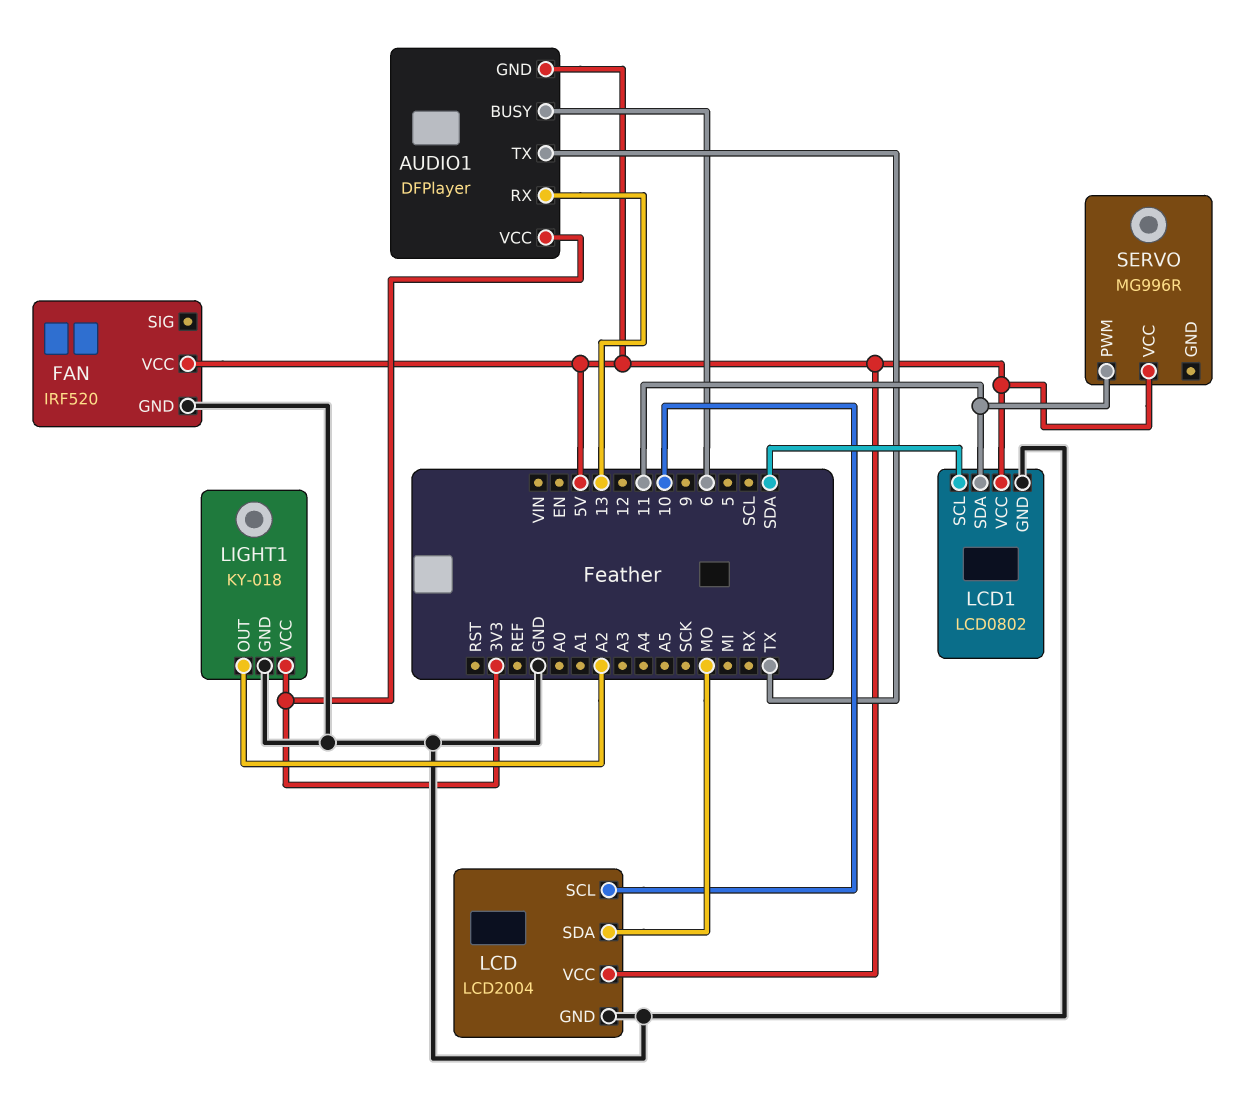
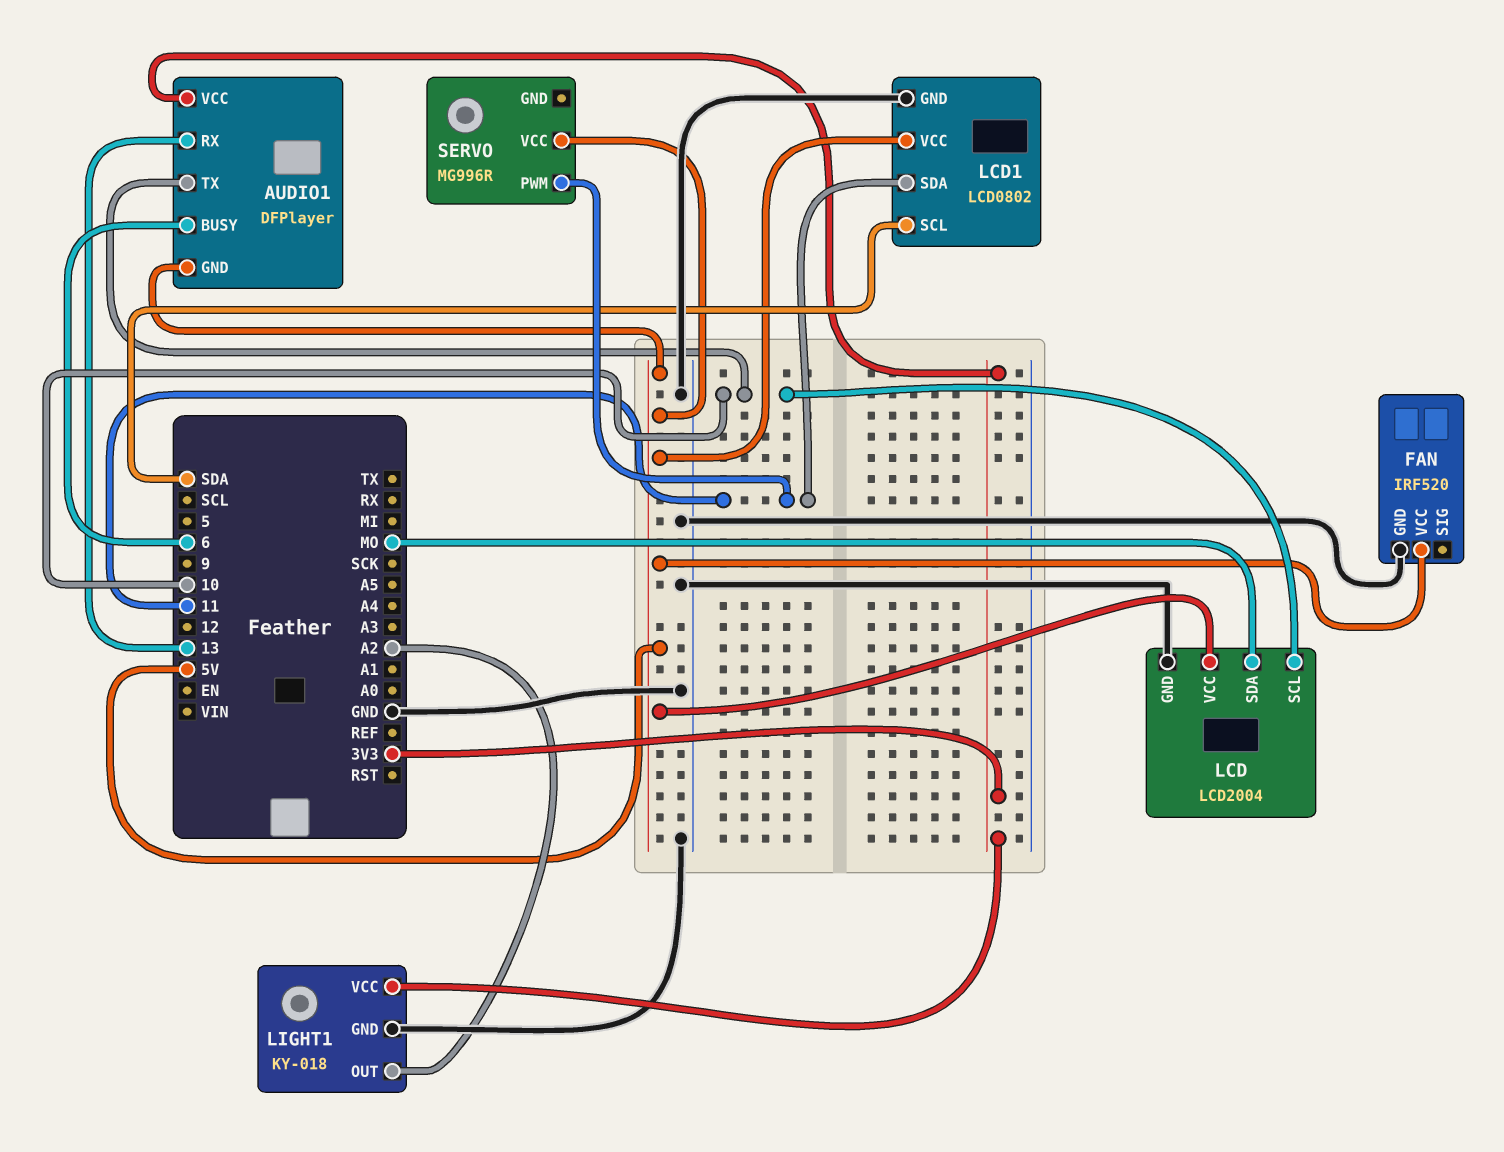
AUDIO1 pin TX: TX -> 10

